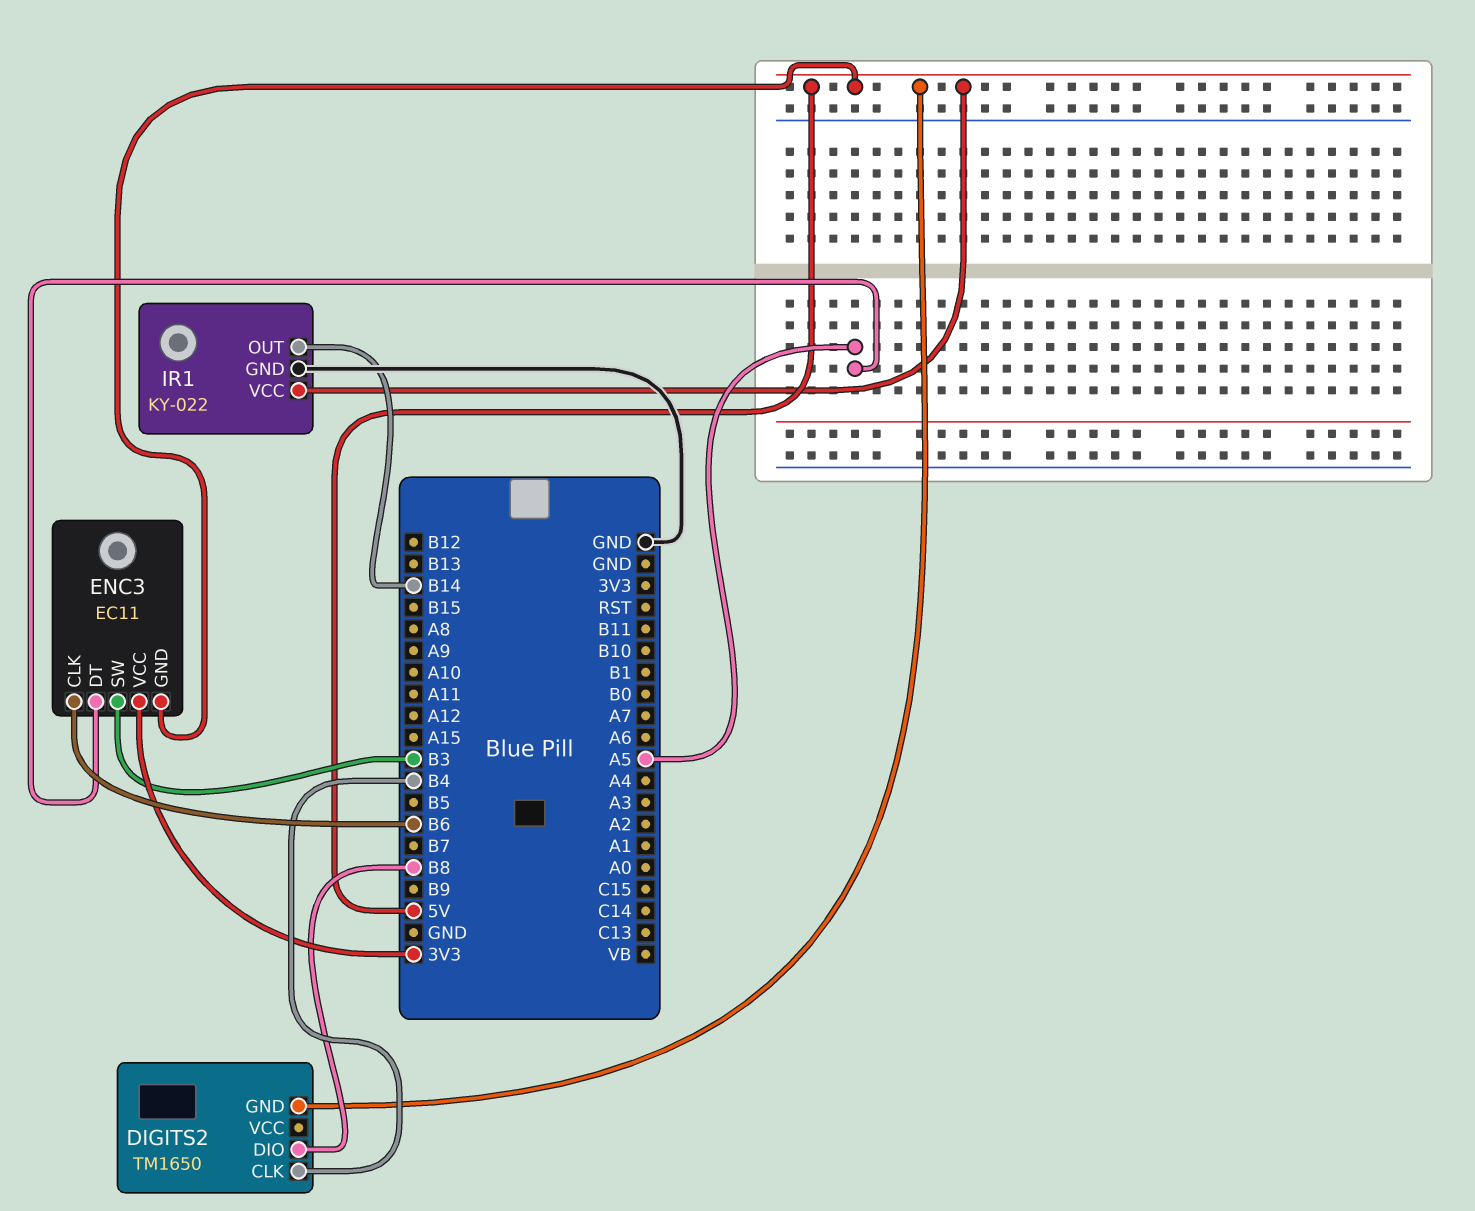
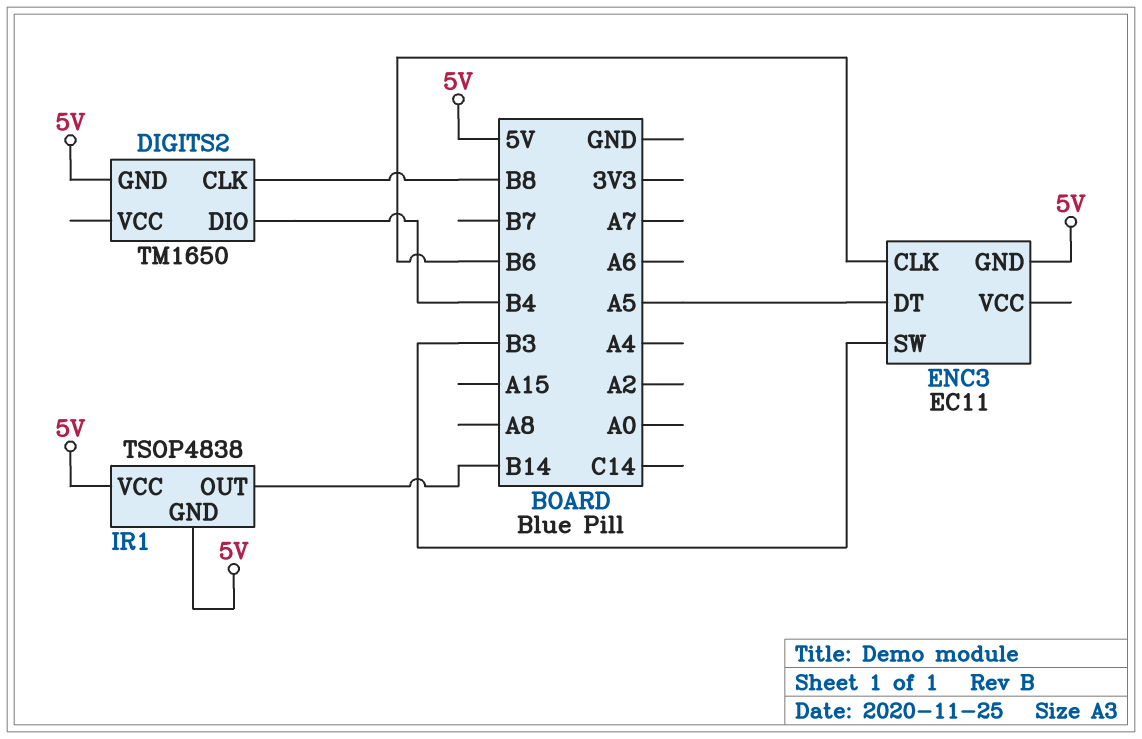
DIGITS2 pin CLK: B4 -> B8
DIGITS2 pin DIO: B8 -> B4
ENC3 pin VCC: 3V3 -> none
IR1: KY-022 -> TSOP4838
IR1 pin GND: GND -> 5V

